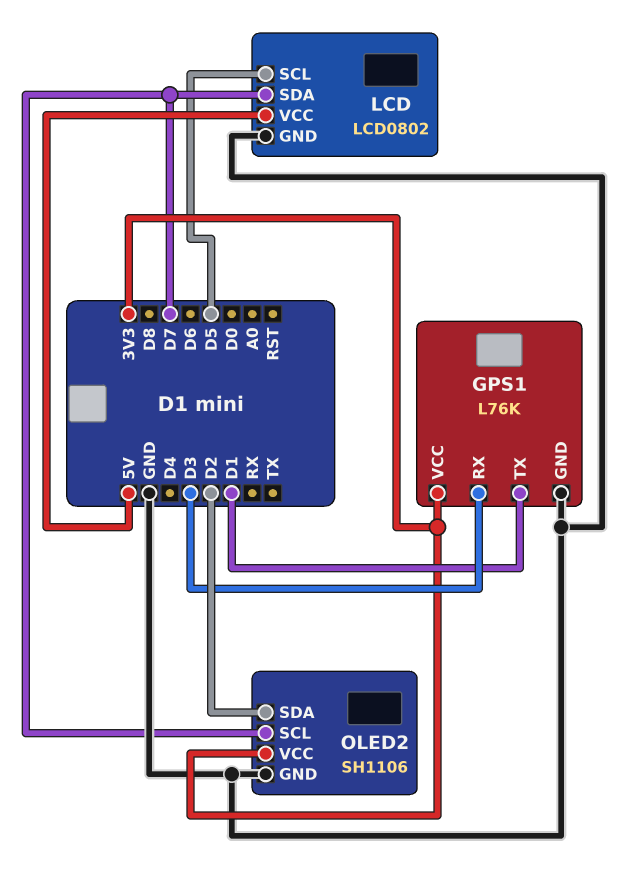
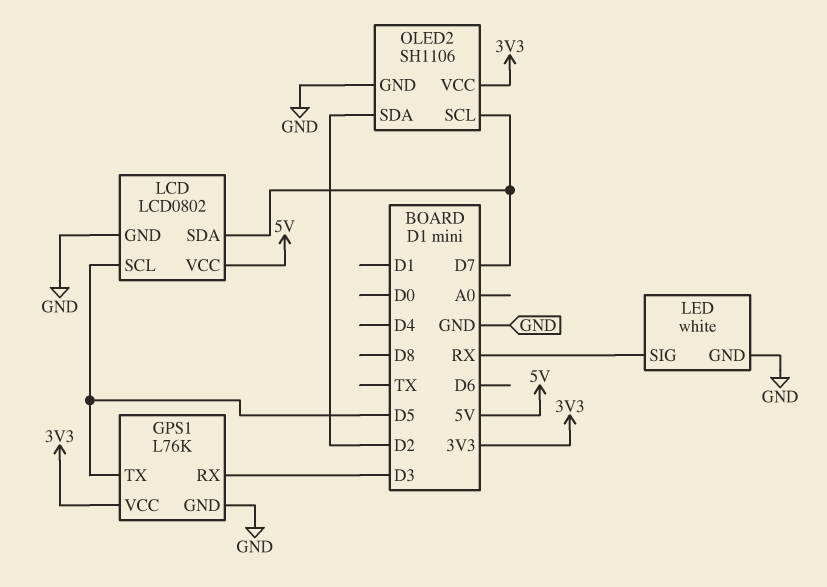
GPS1 pin TX: D1 -> D5
LED: none -> white
LED pin GND: none -> GND
LED pin SIG: none -> RX

